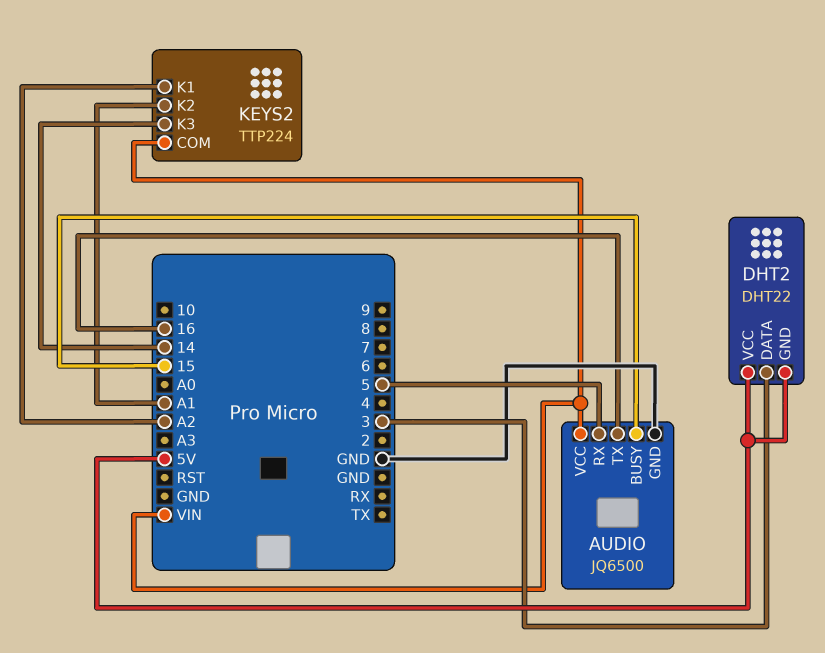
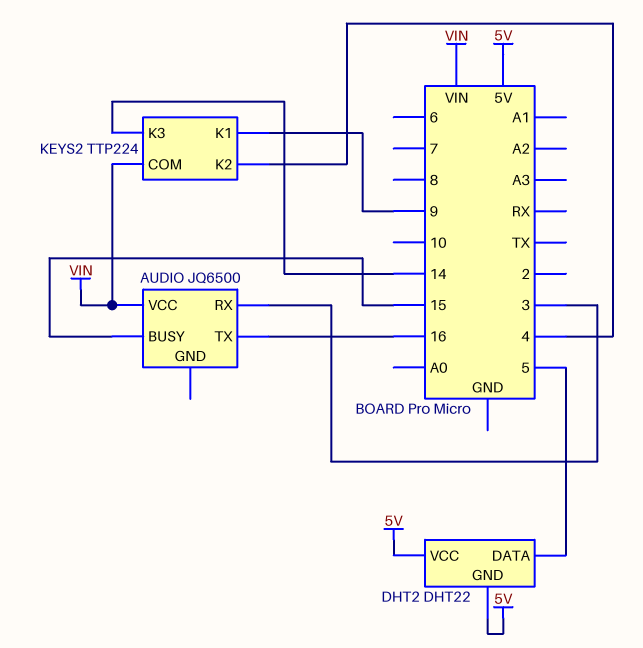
AUDIO pin GND: GND -> none
AUDIO pin RX: 5 -> 3
DHT2 pin DATA: 3 -> 5
KEYS2 pin K1: A2 -> 9
KEYS2 pin K2: A1 -> 4

